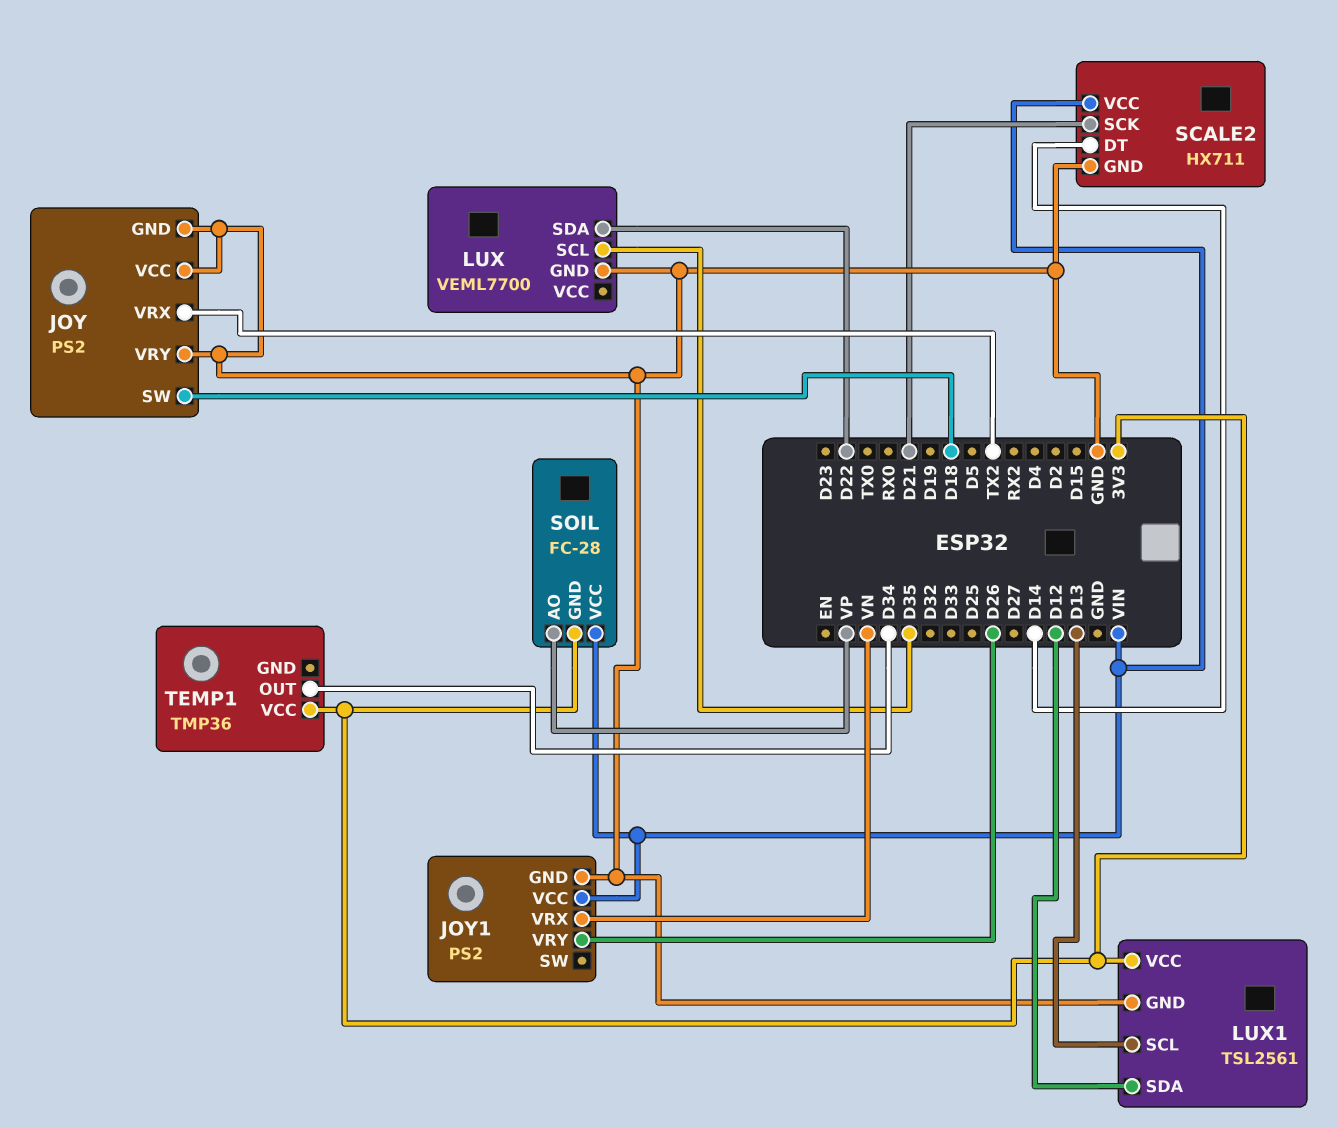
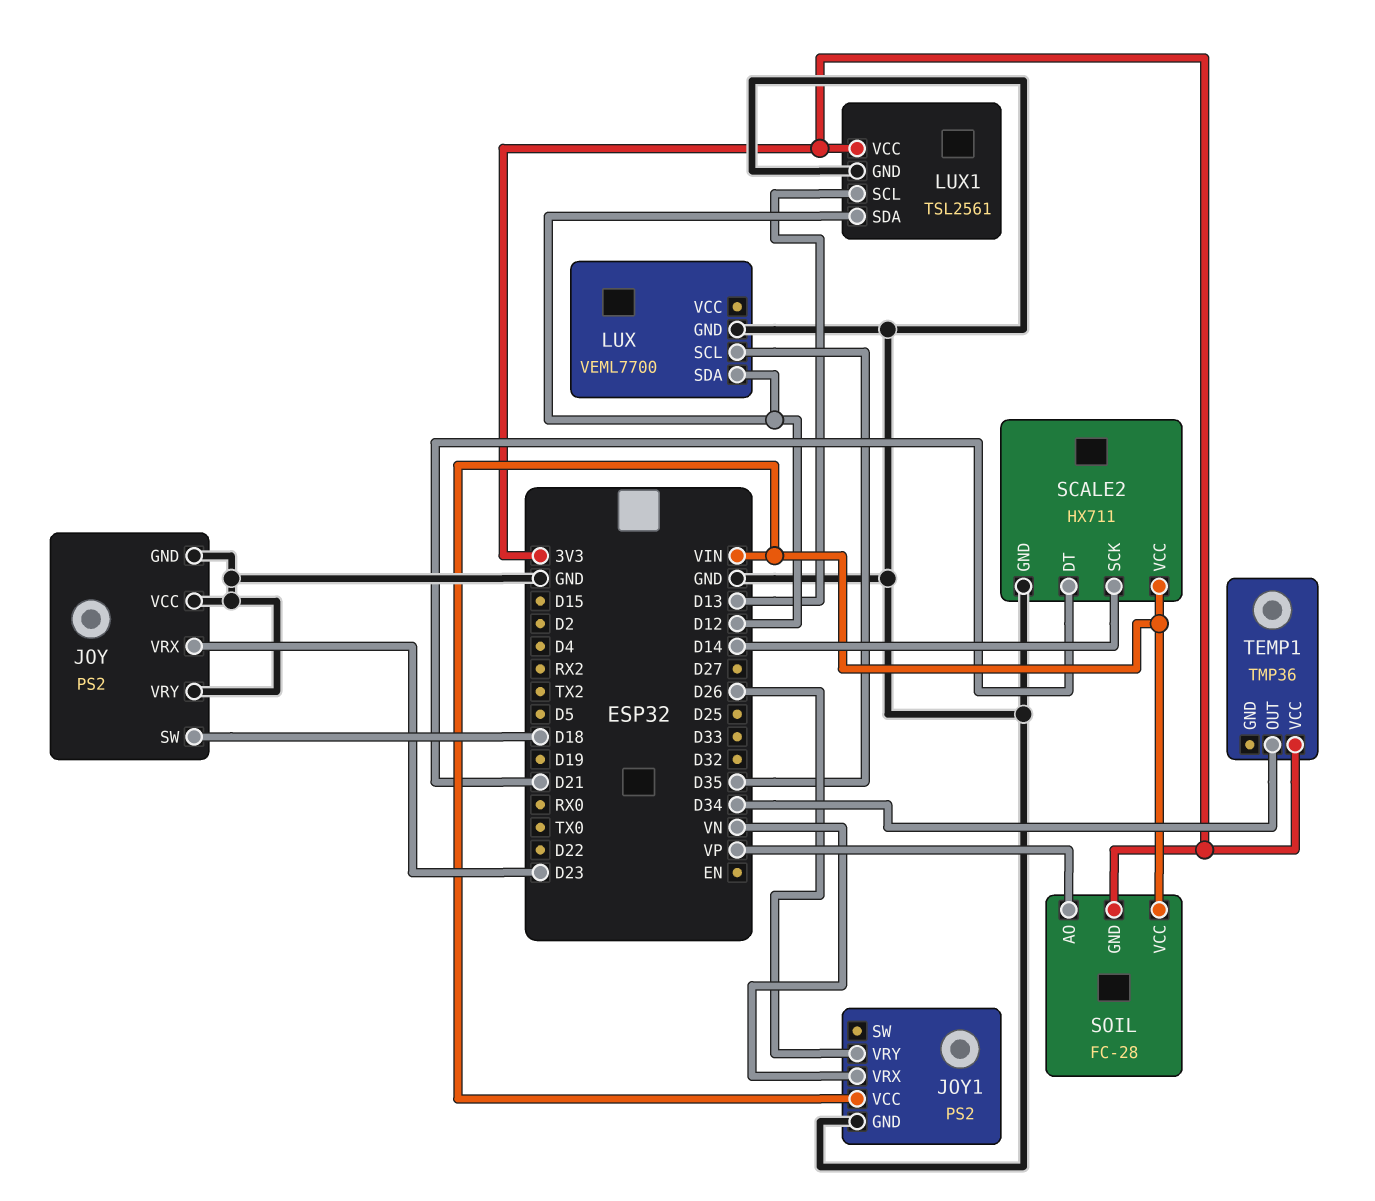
JOY pin VRX: TX2 -> D23
LUX pin SDA: D22 -> D12
SCALE2 pin DT: D14 -> D21
SCALE2 pin SCK: D21 -> D14

